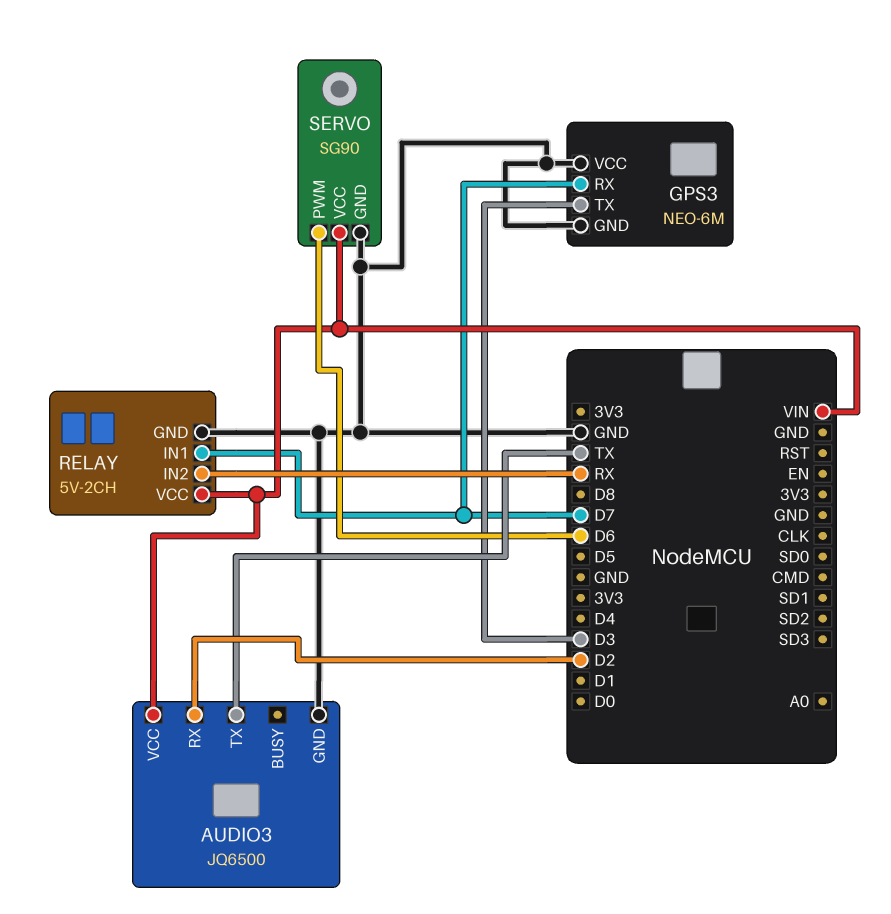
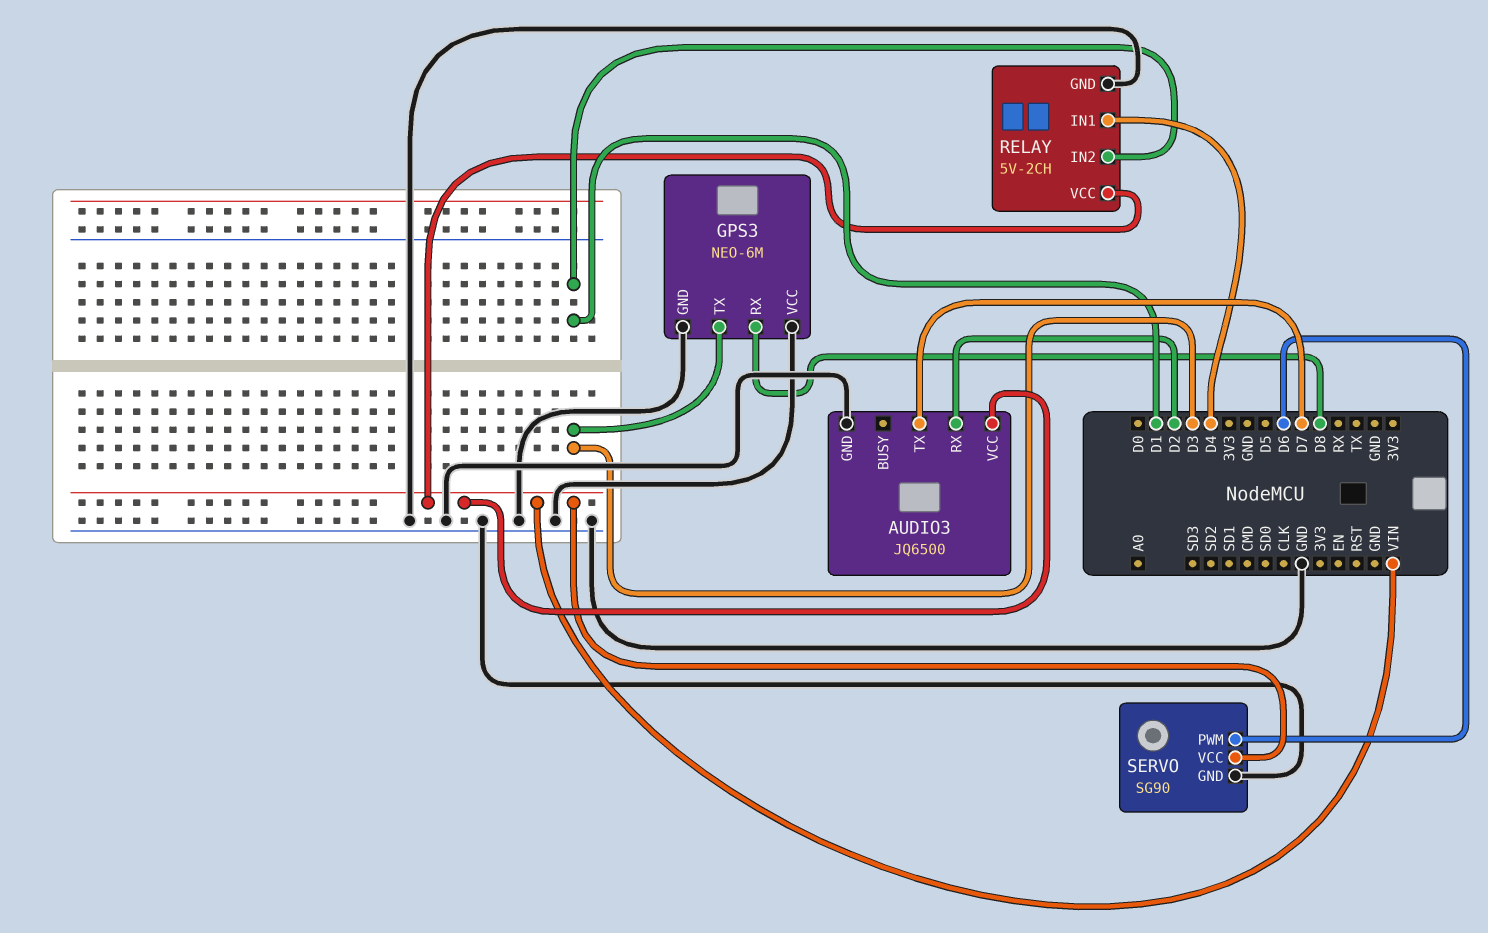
AUDIO3 pin TX: TX -> D7
GPS3 pin RX: D7 -> D8
RELAY pin IN1: D7 -> D4
RELAY pin IN2: RX -> D1

